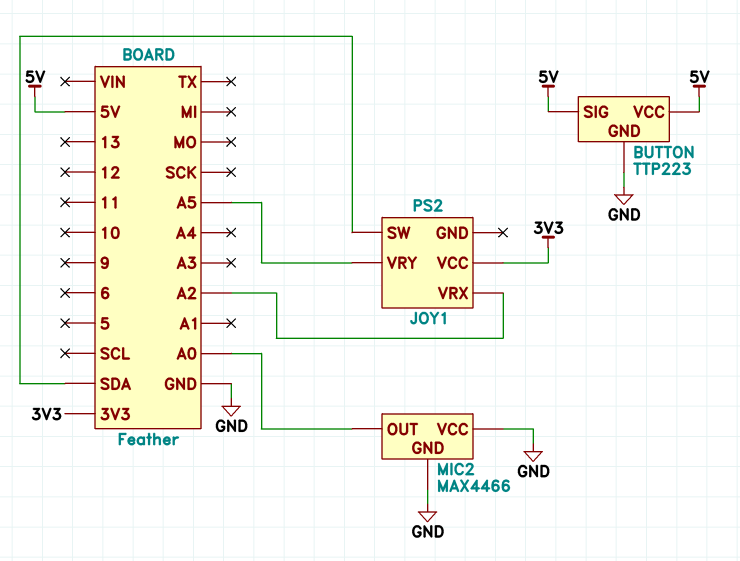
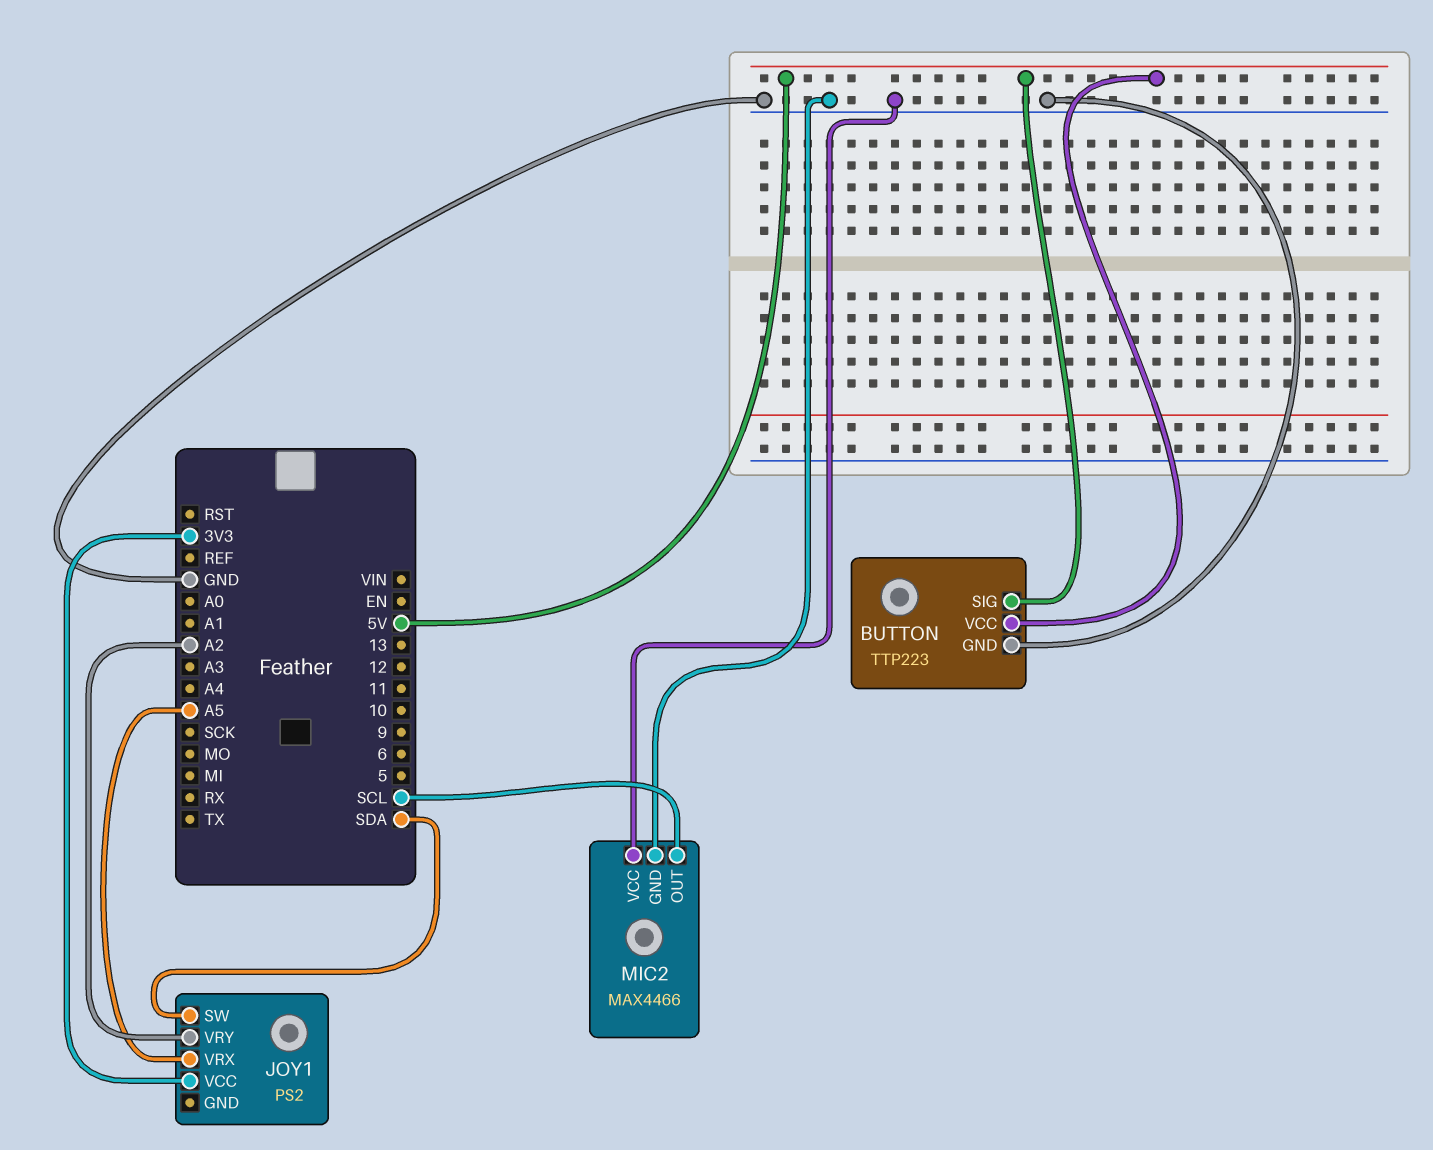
JOY1 pin VRX: A2 -> A5
JOY1 pin VRY: A5 -> A2
MIC2 pin OUT: A0 -> SCL

